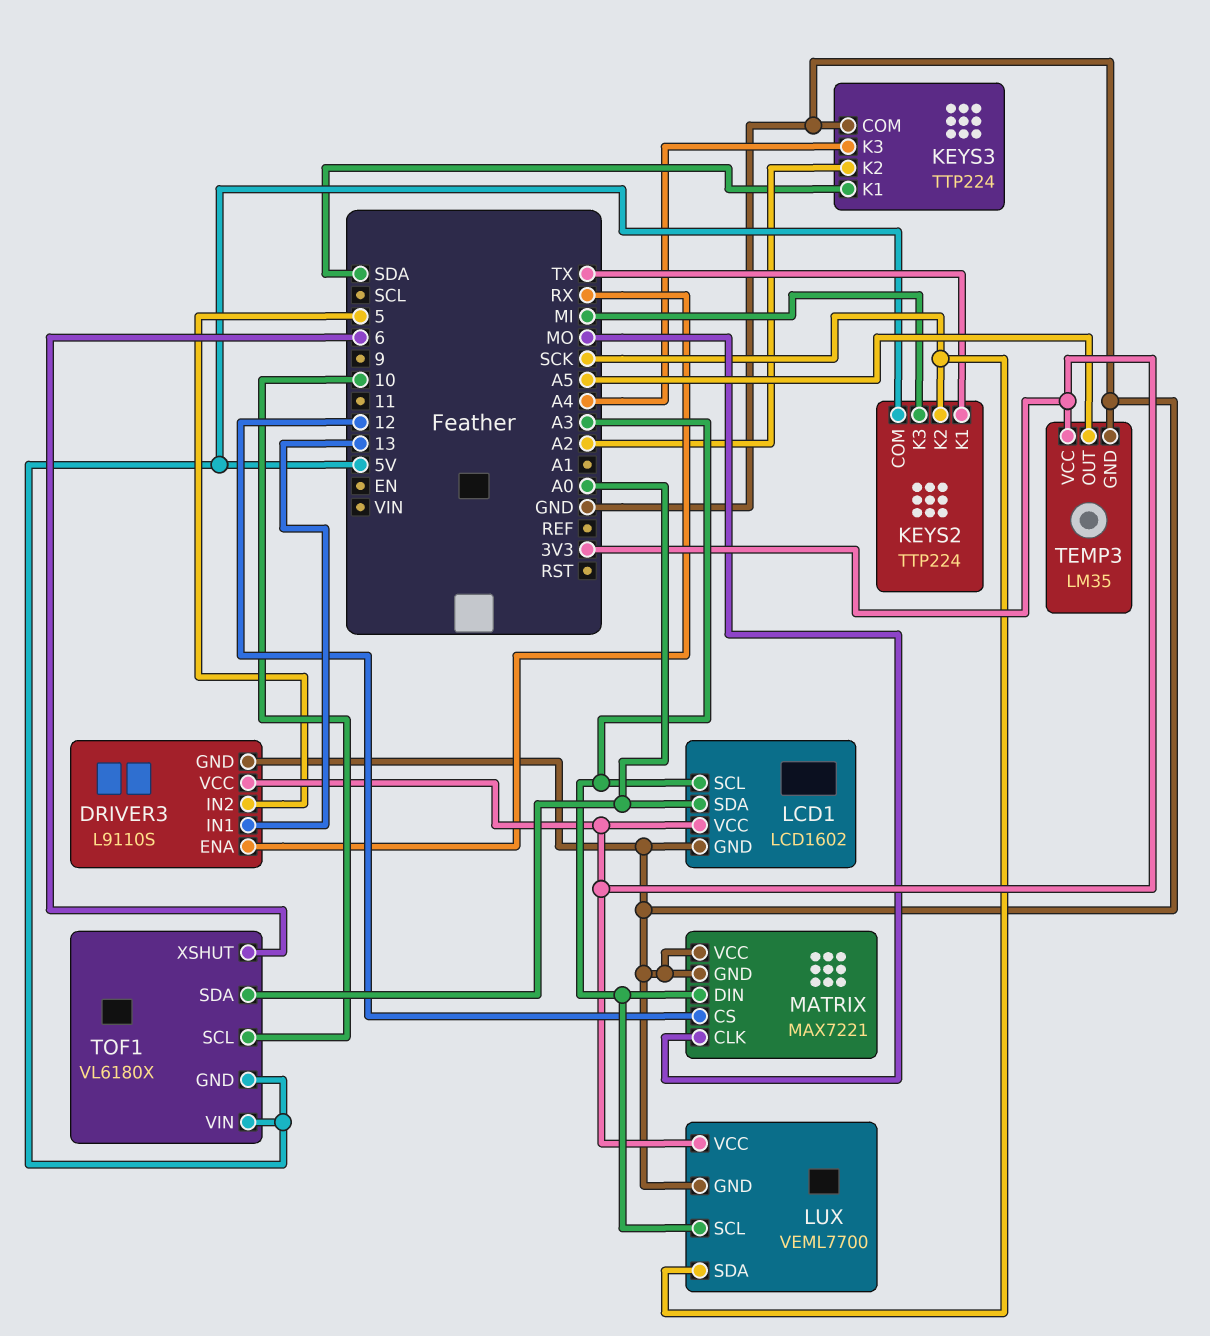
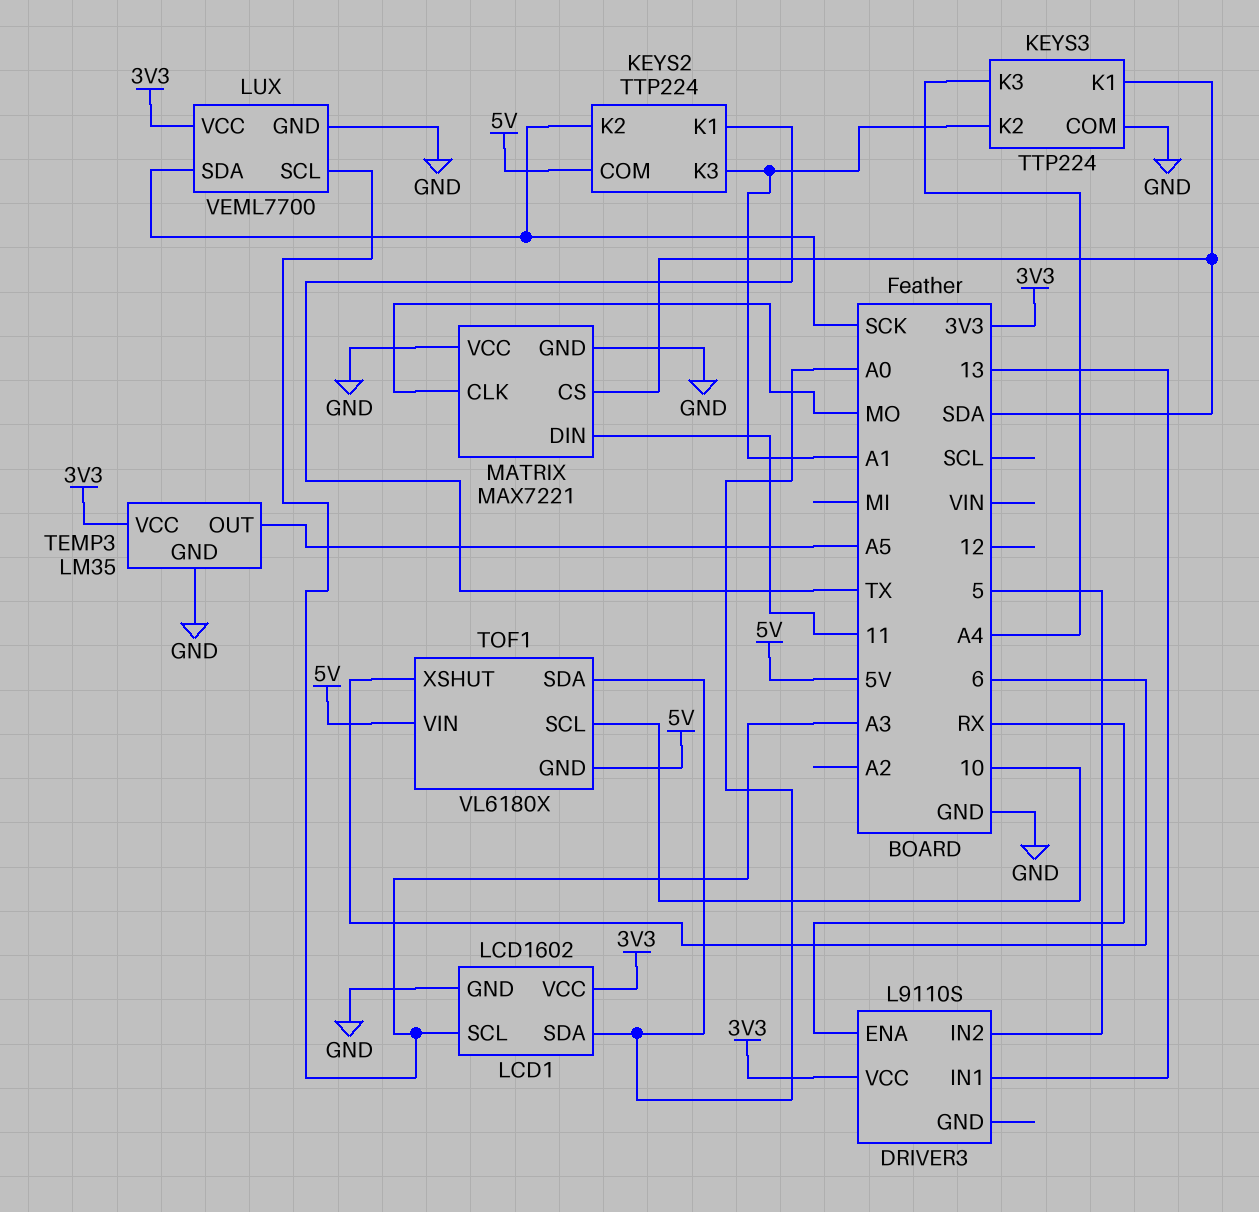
DRIVER3 pin GND: GND -> none
KEYS2 pin K3: MI -> A1
KEYS3 pin K2: A2 -> A1
MATRIX pin CS: 12 -> SDA
MATRIX pin DIN: A3 -> 11

